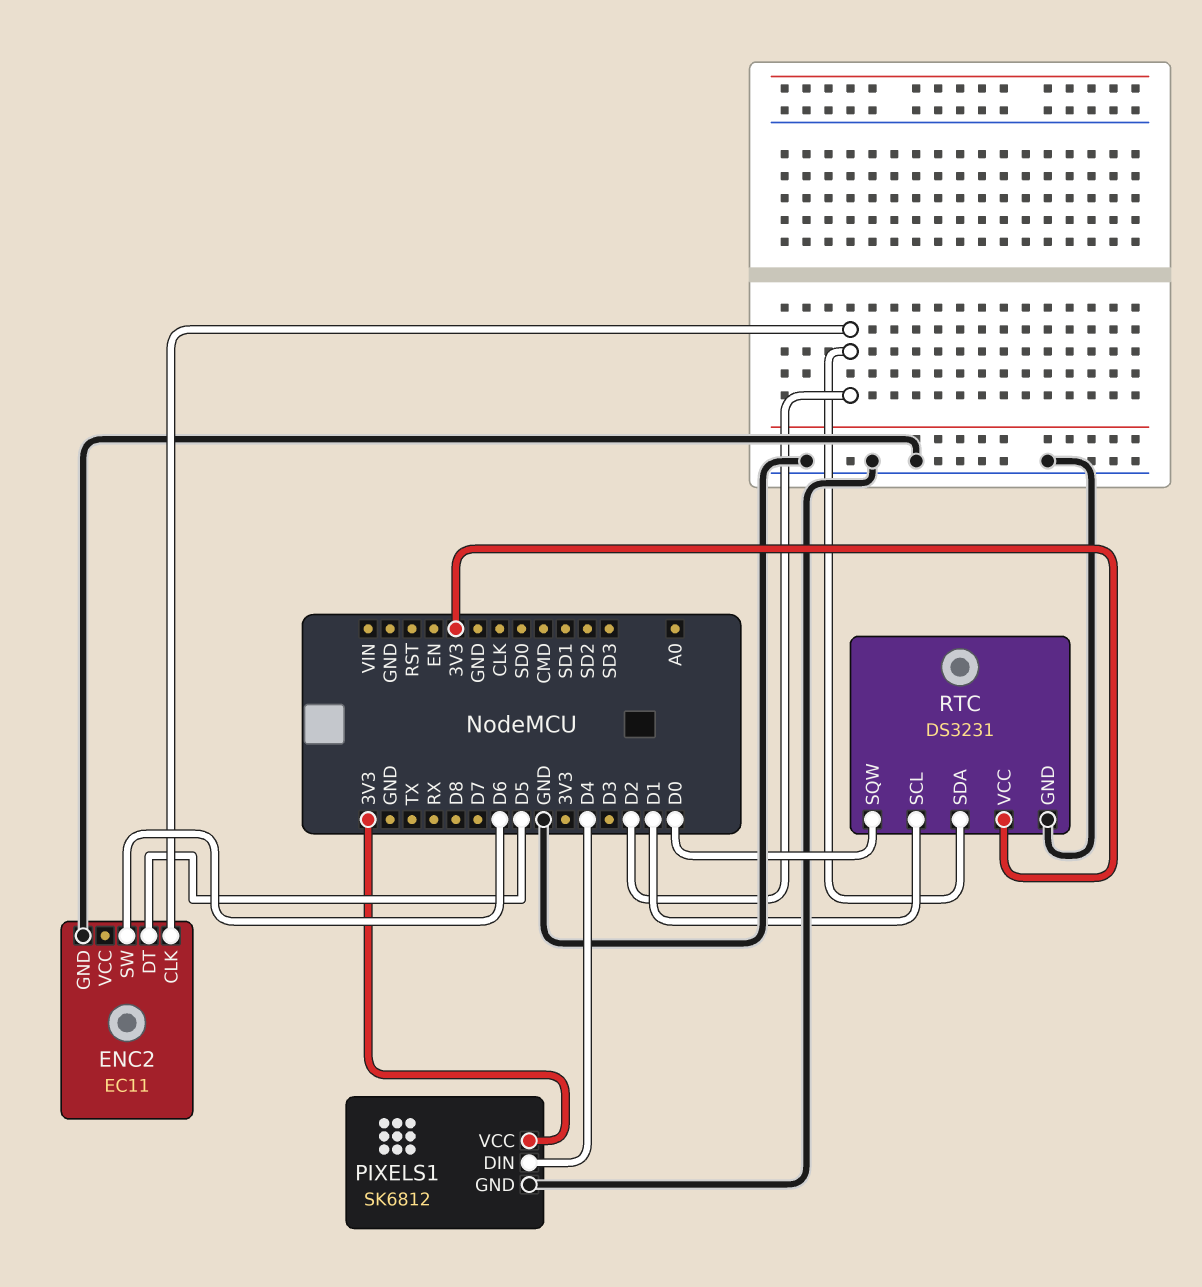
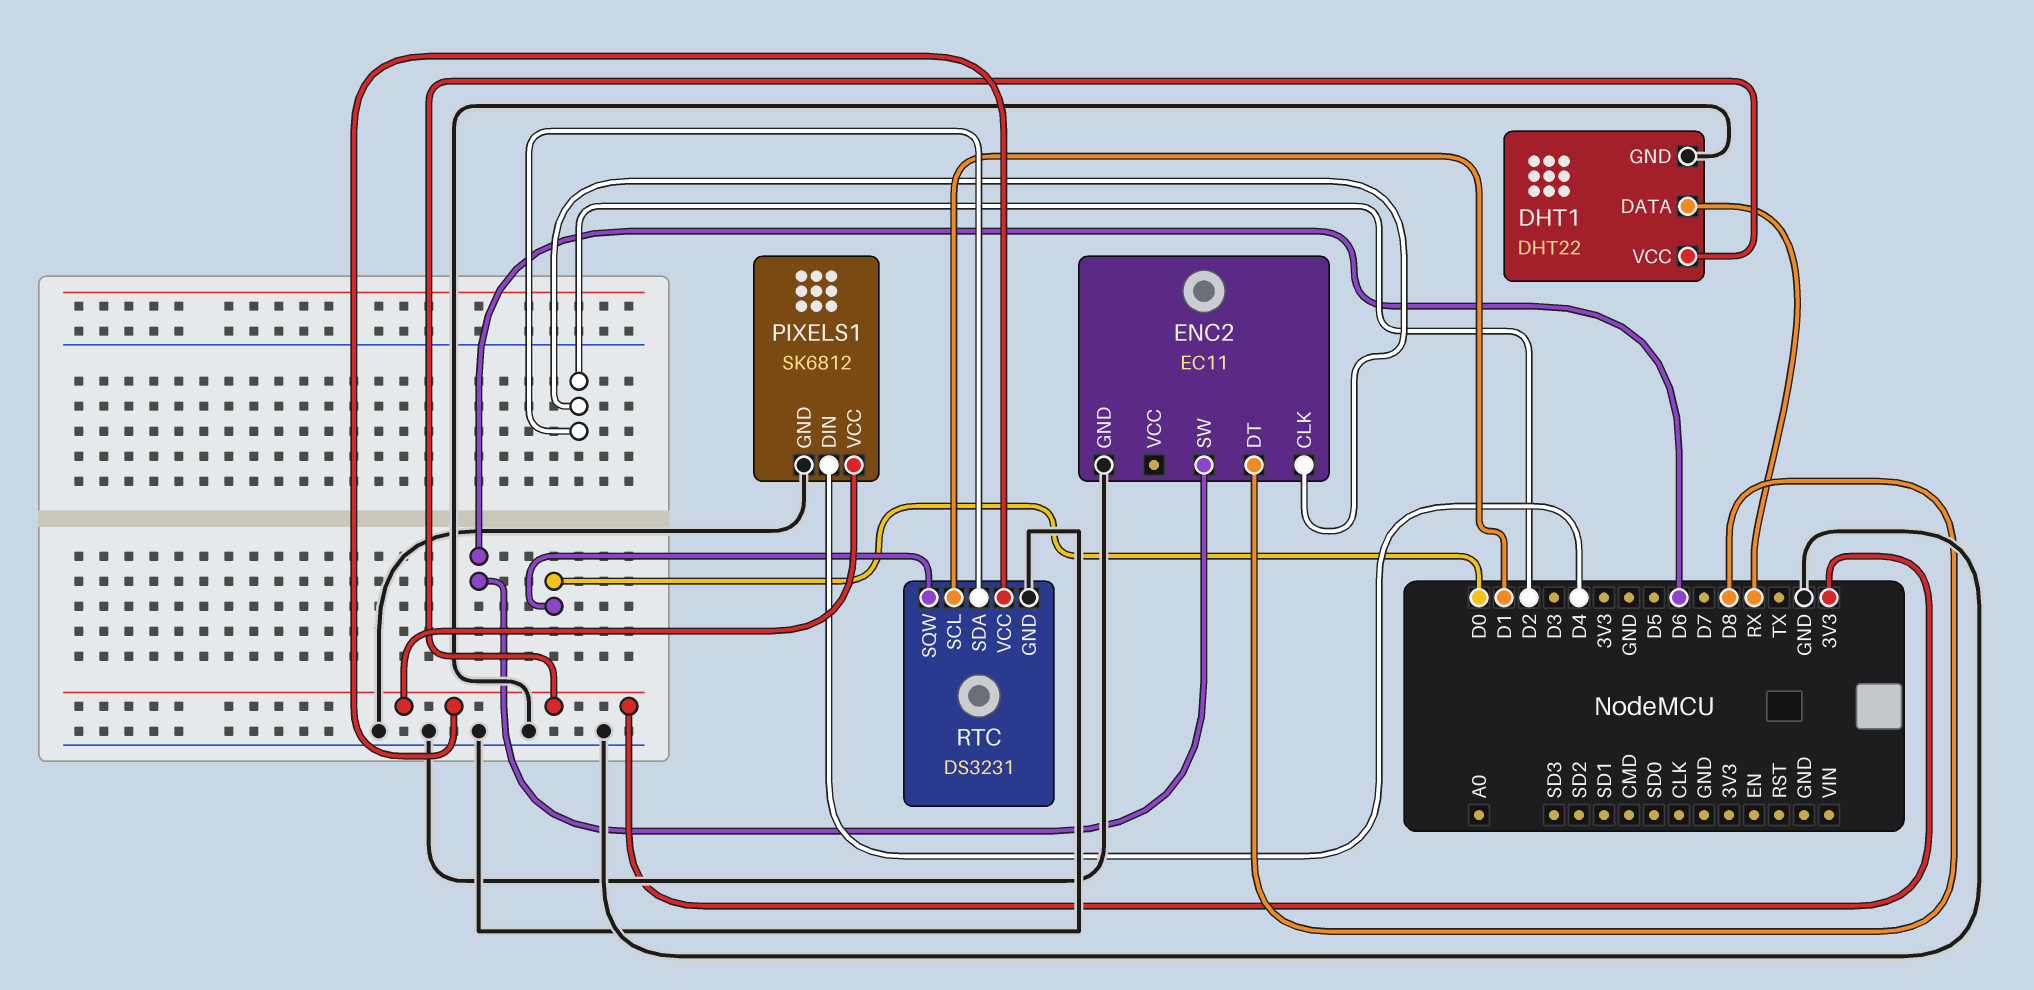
DHT1: none -> DHT22
DHT1 pin DATA: none -> RX
DHT1 pin GND: none -> GND
DHT1 pin VCC: none -> 3V3
ENC2 pin DT: D5 -> D8

